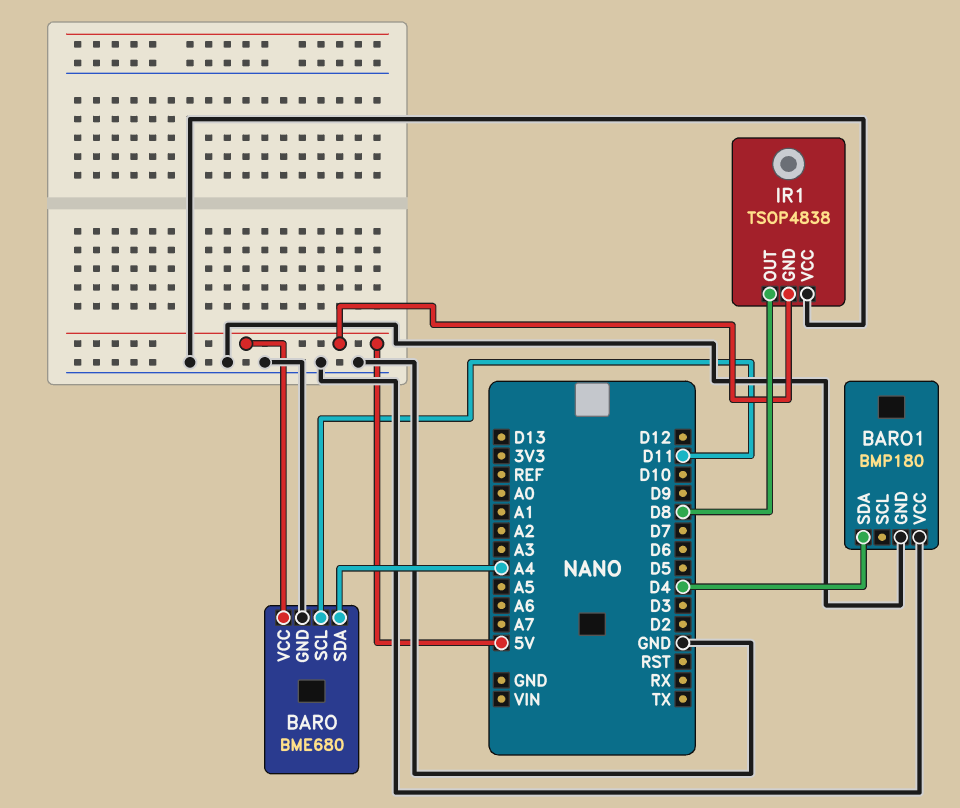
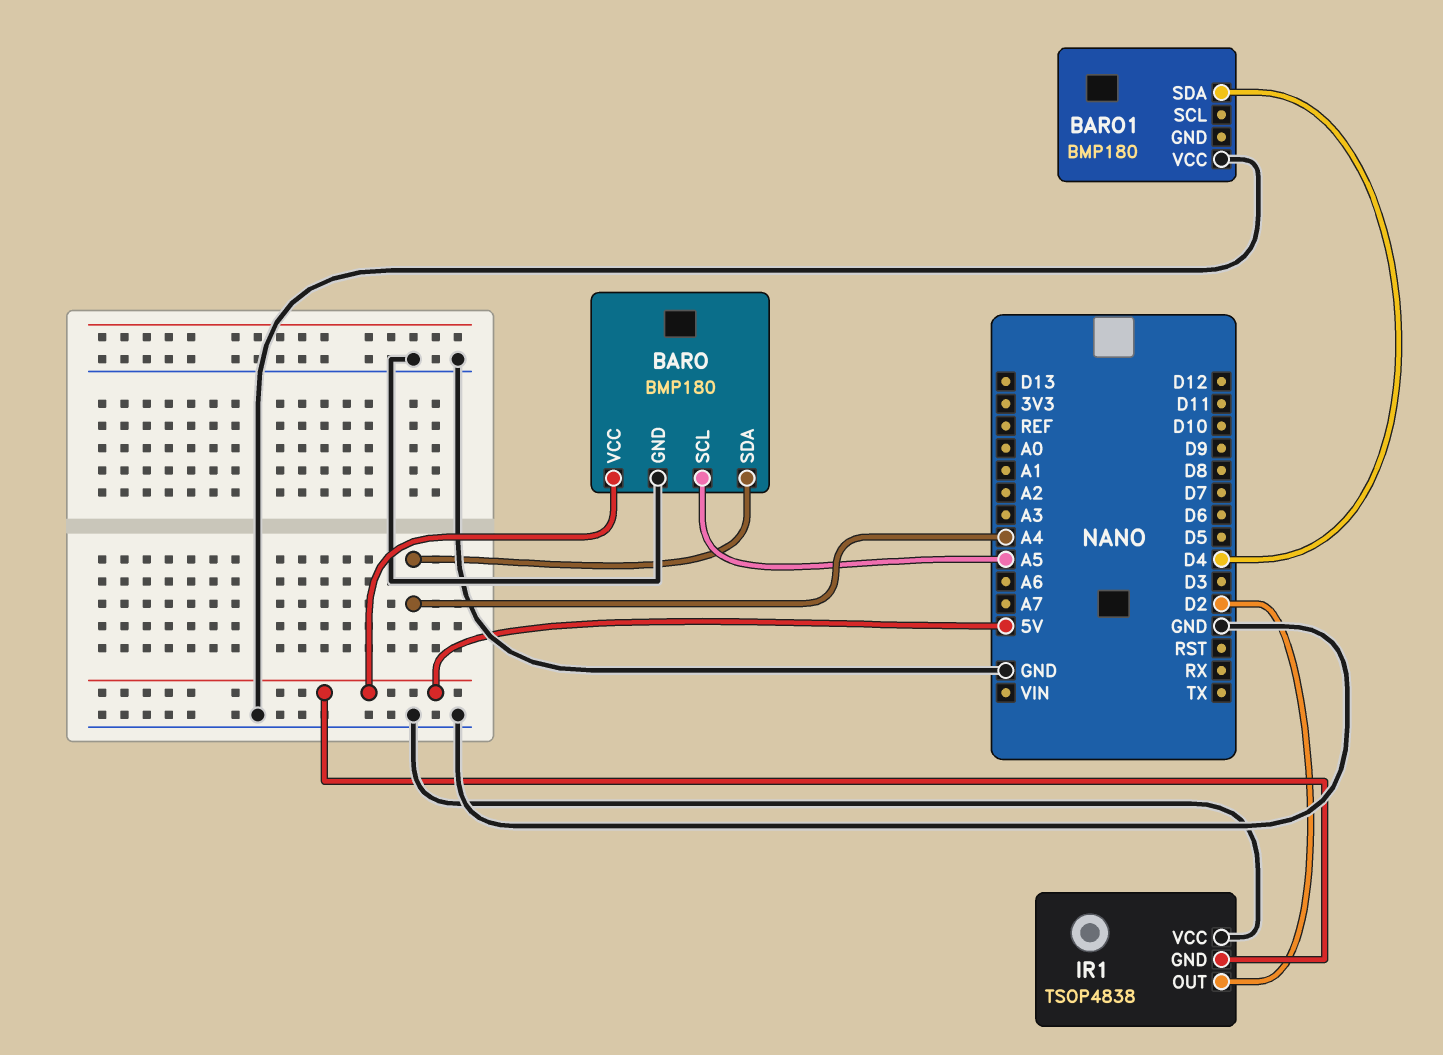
BARO: BME680 -> BMP180
BARO pin SCL: D11 -> A5
BARO1 pin GND: GND -> none
IR1 pin OUT: D8 -> D2

